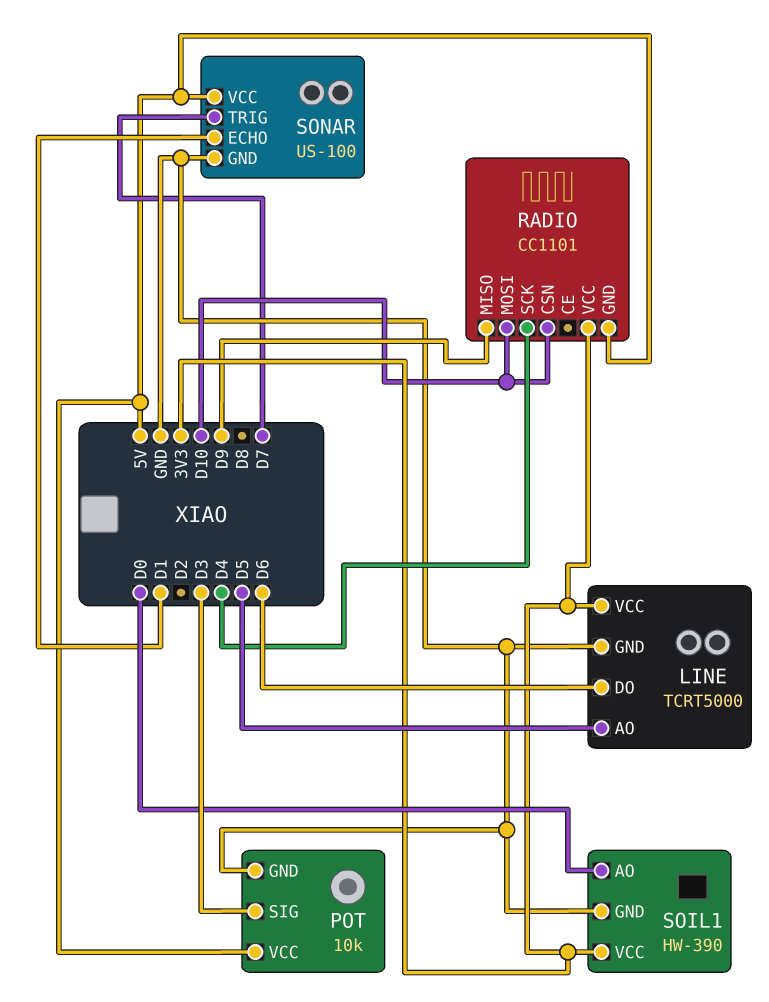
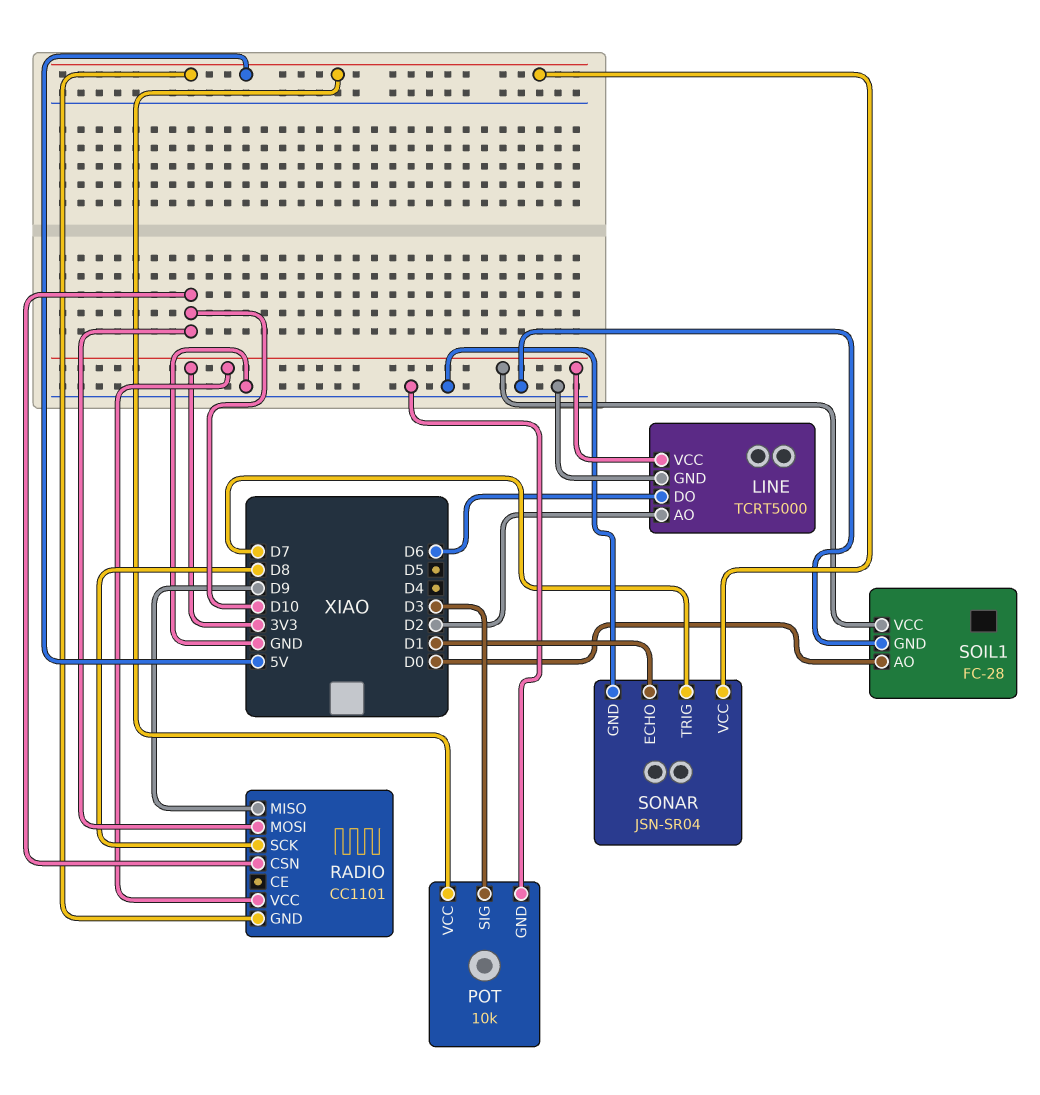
LINE pin AO: D5 -> D2
RADIO pin SCK: D4 -> D8
SOIL1: HW-390 -> FC-28
SONAR: US-100 -> JSN-SR04

